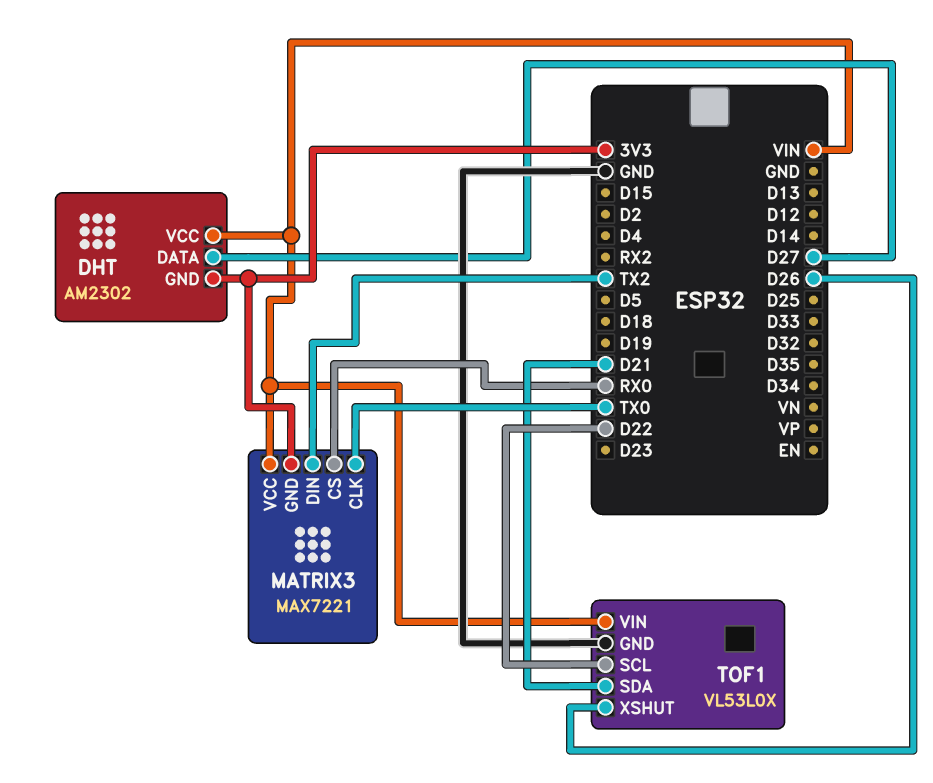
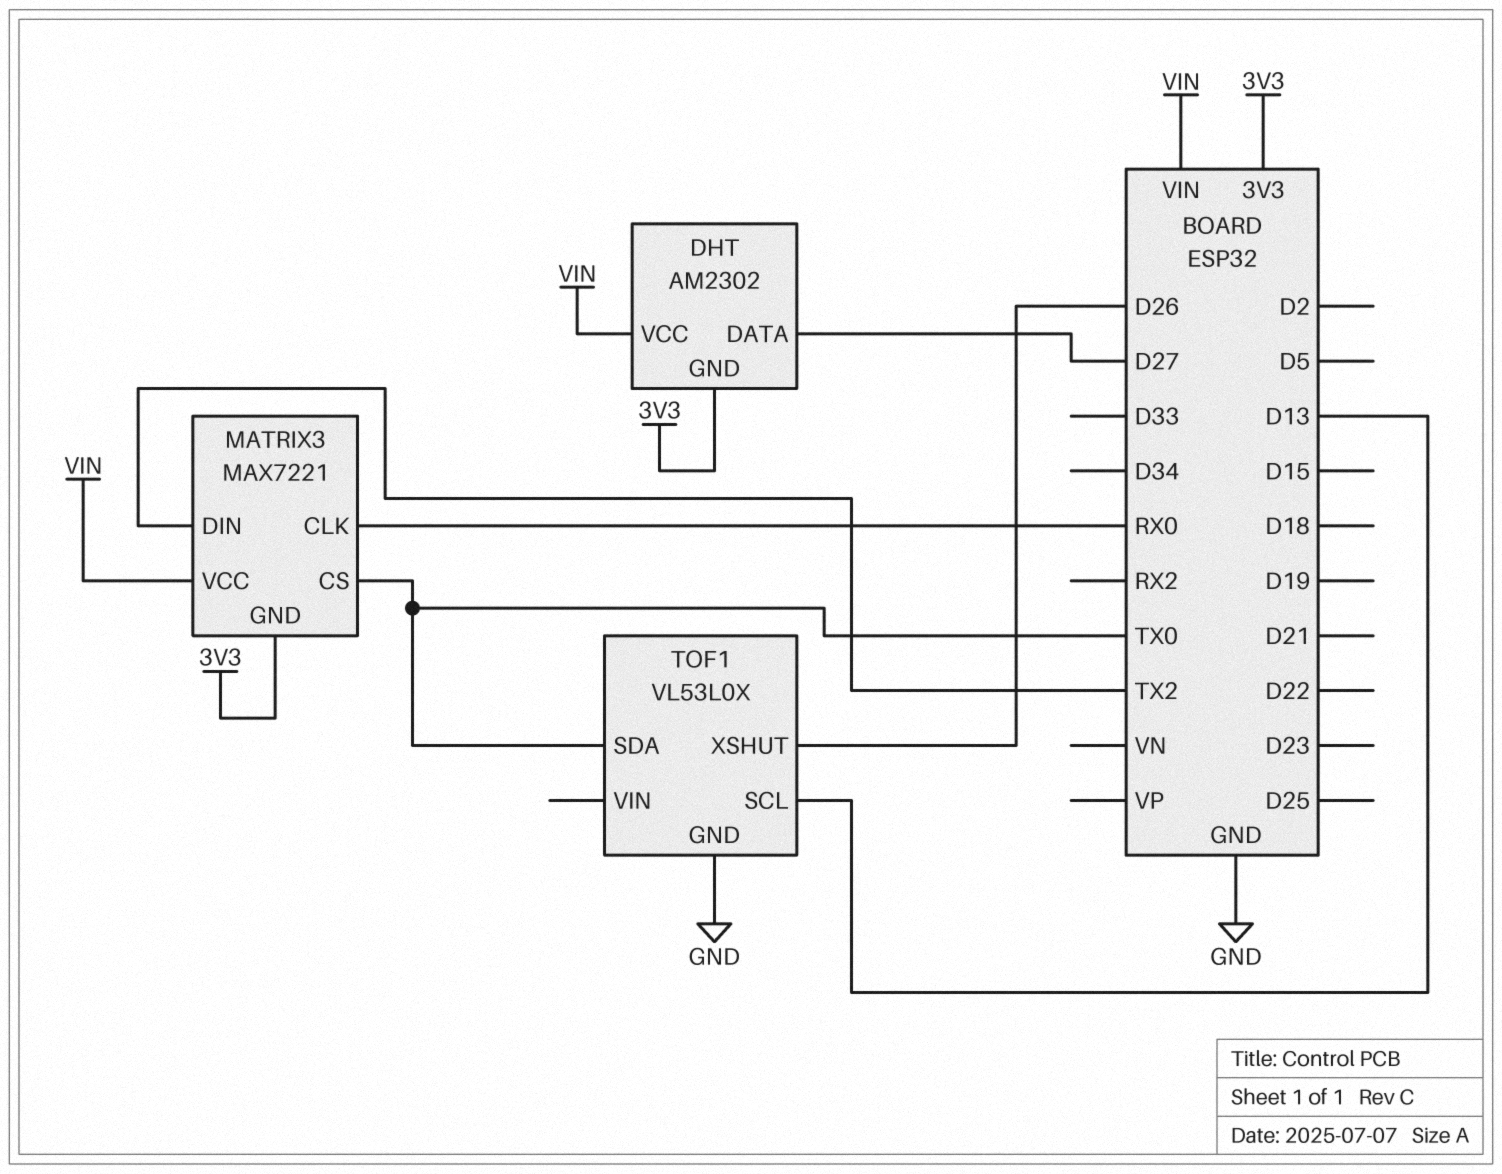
MATRIX3 pin CLK: TX0 -> RX0
MATRIX3 pin CS: RX0 -> TX0
TOF1 pin SCL: D22 -> D13
TOF1 pin SDA: D21 -> TX0
TOF1 pin VIN: VIN -> none

